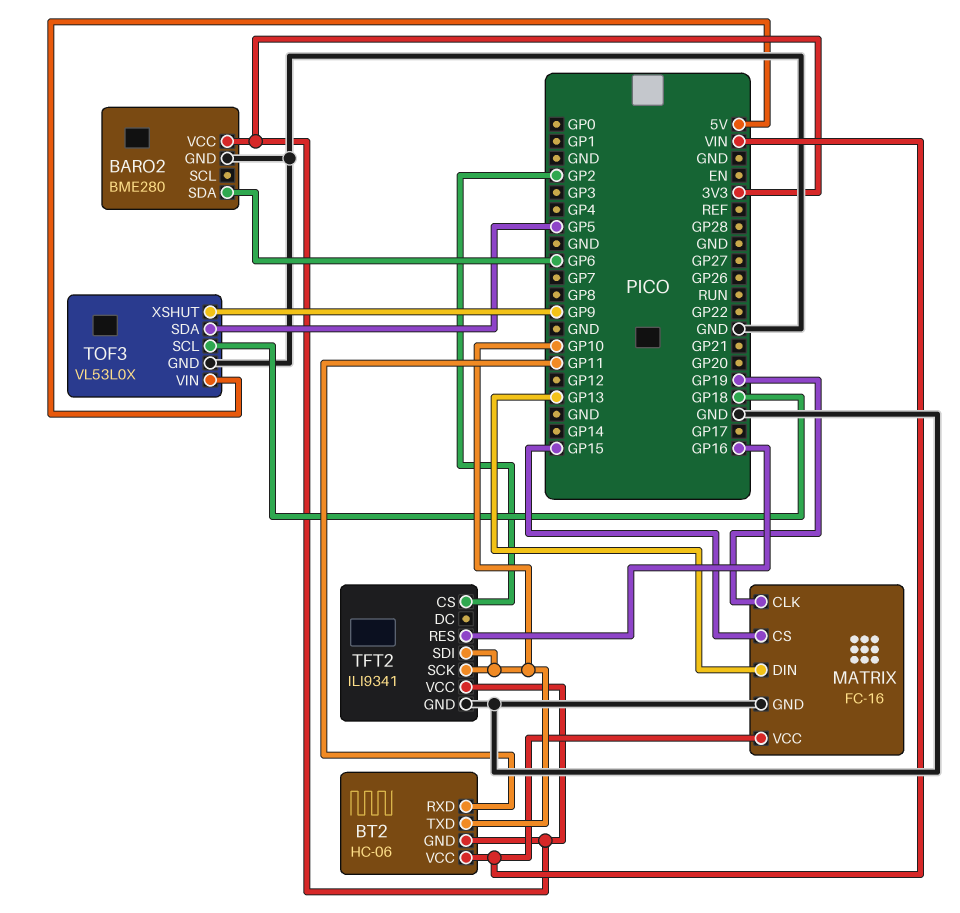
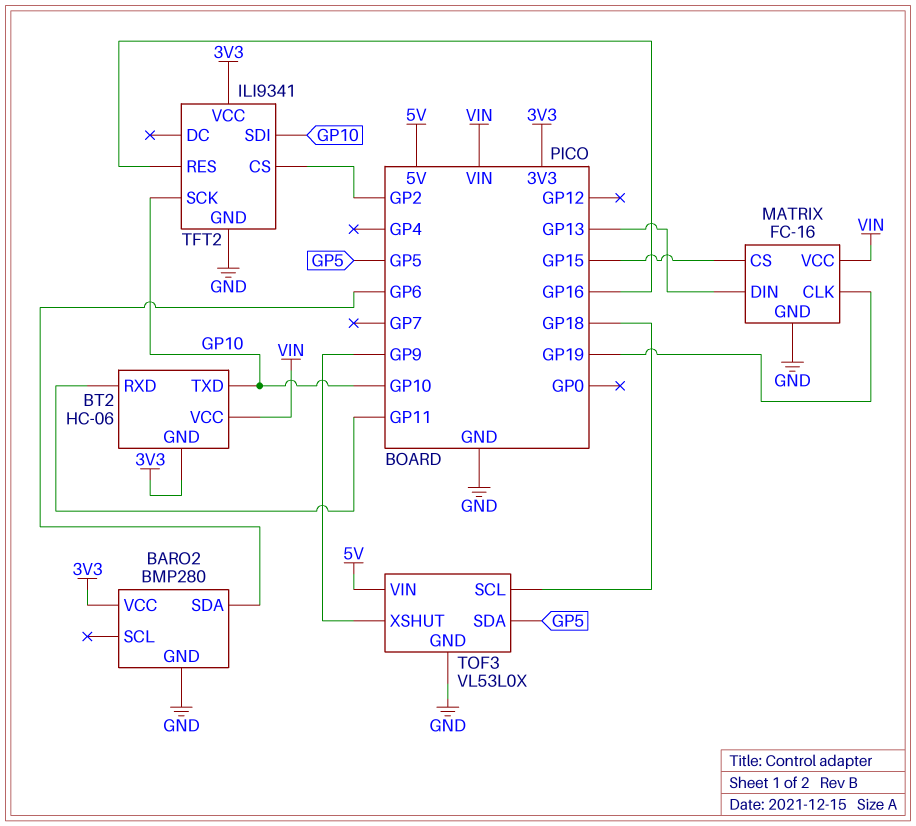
BARO2: BME280 -> BMP280

